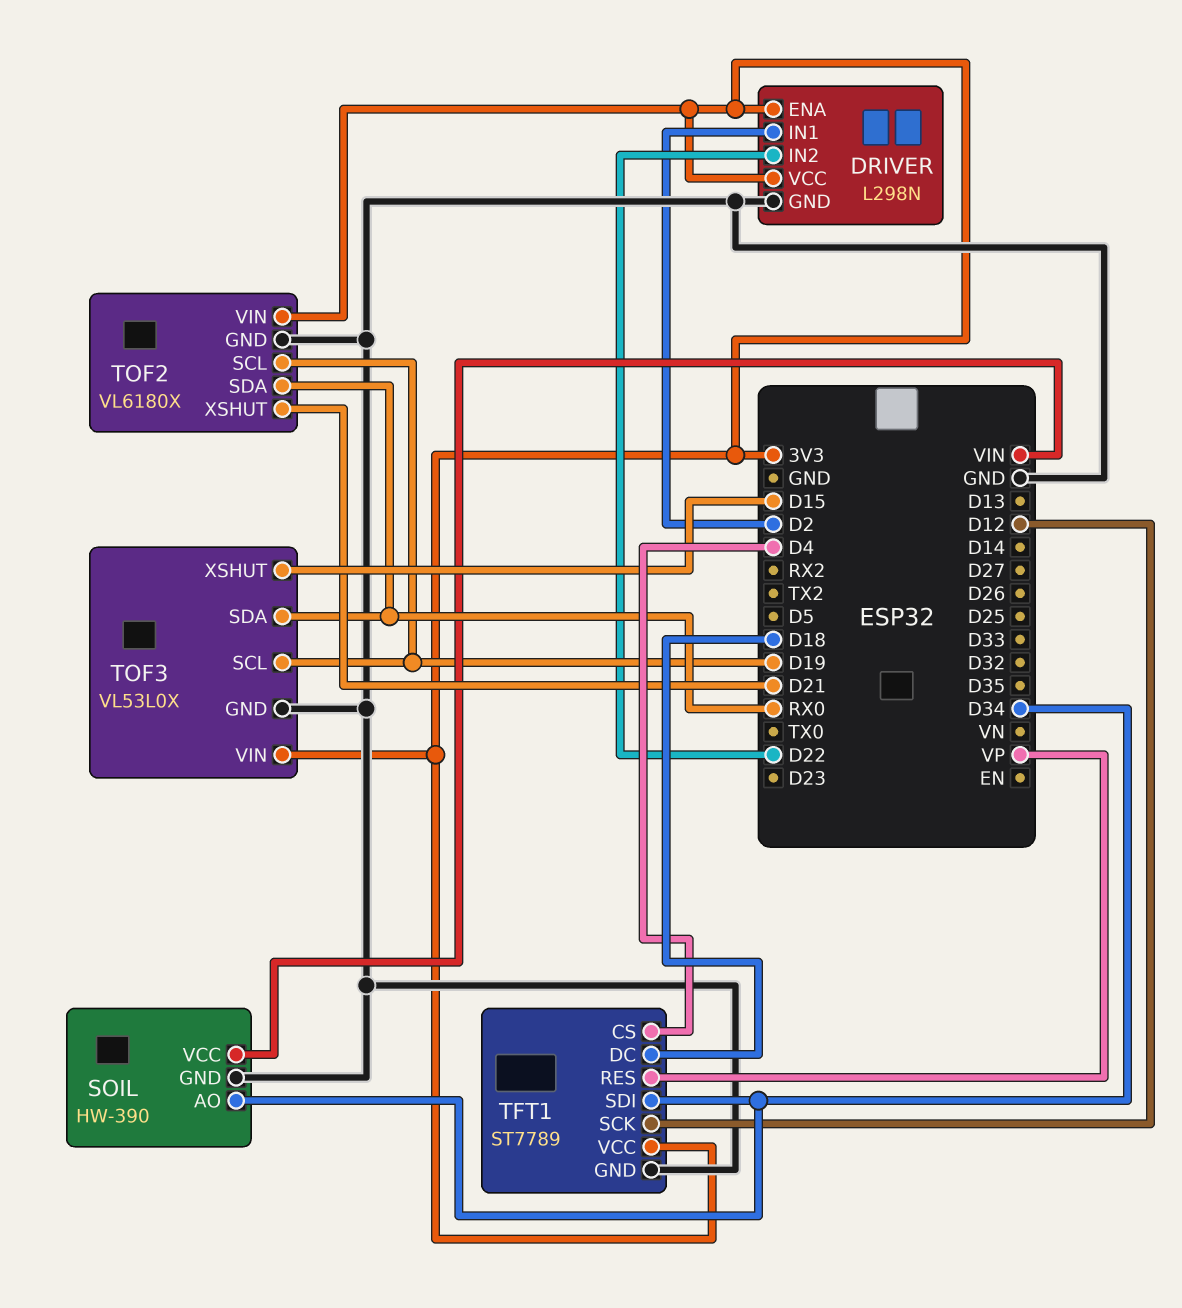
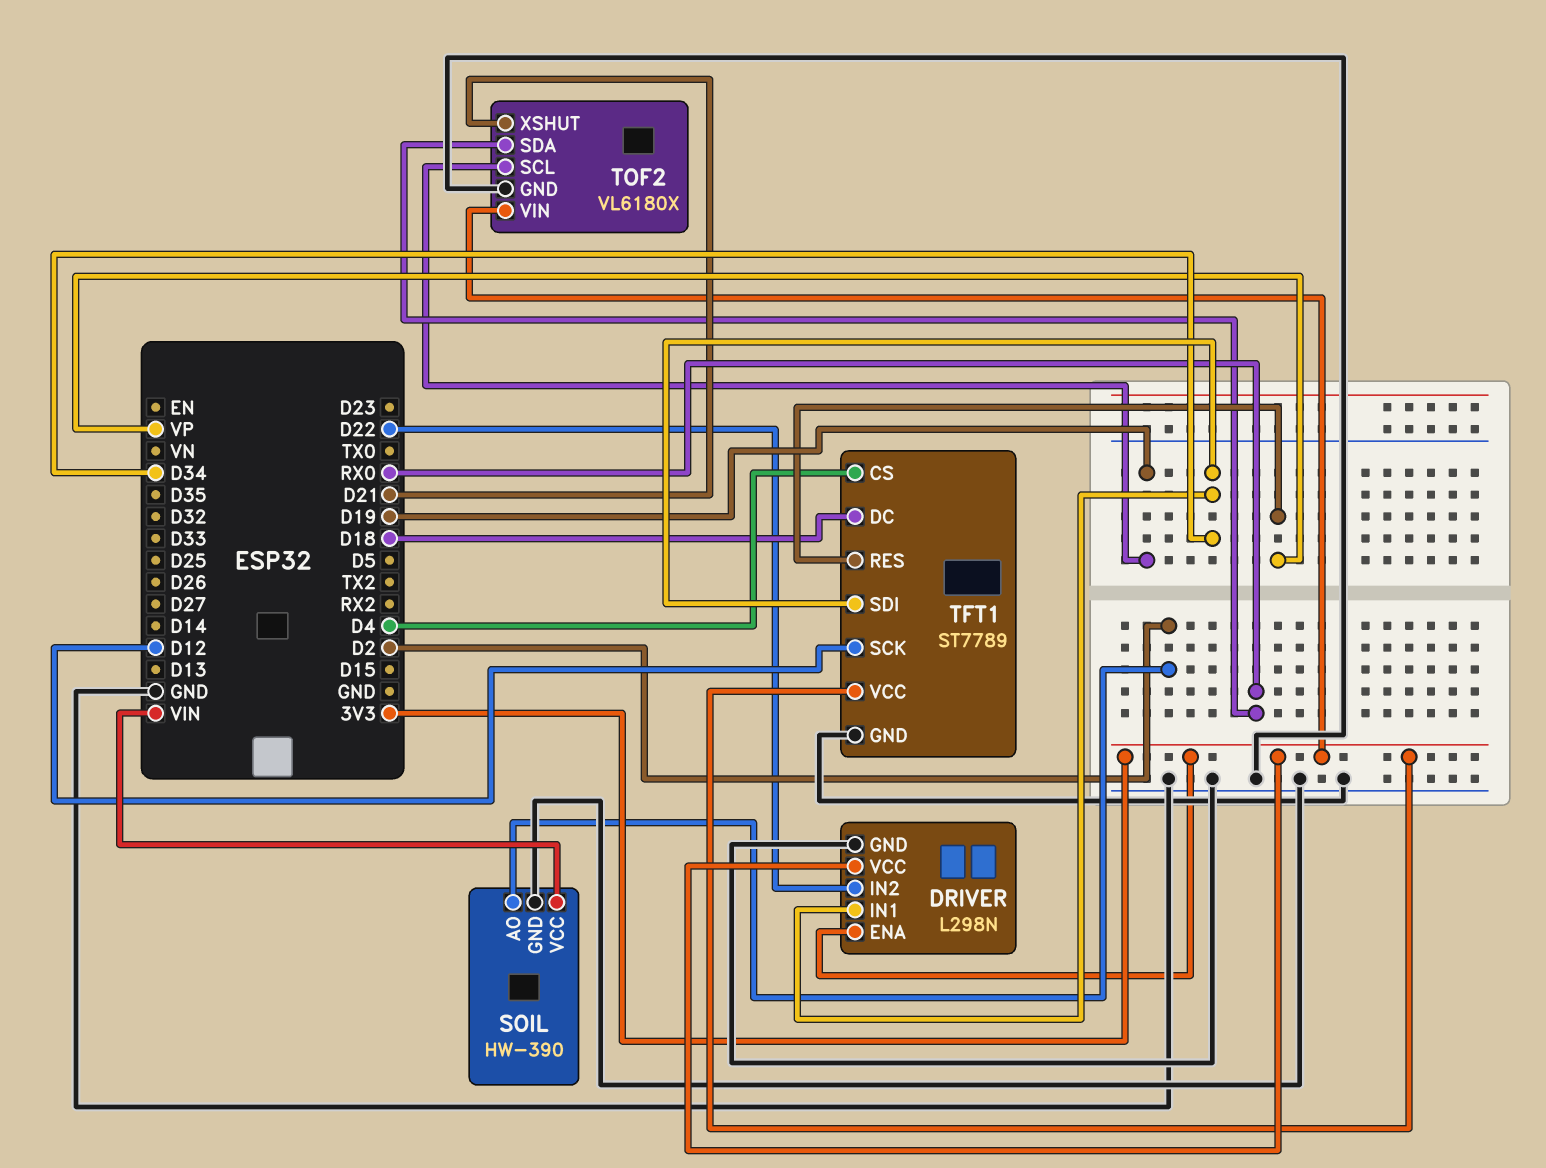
DRIVER pin IN1: D2 -> D34
SOIL pin AO: D34 -> D2
TOF3: VL53L0X -> none
TOF3 pin GND: GND -> none
TOF3 pin SCL: D19 -> none
TOF3 pin SDA: RX0 -> none
TOF3 pin VIN: 3V3 -> none
TOF3 pin XSHUT: D15 -> none

